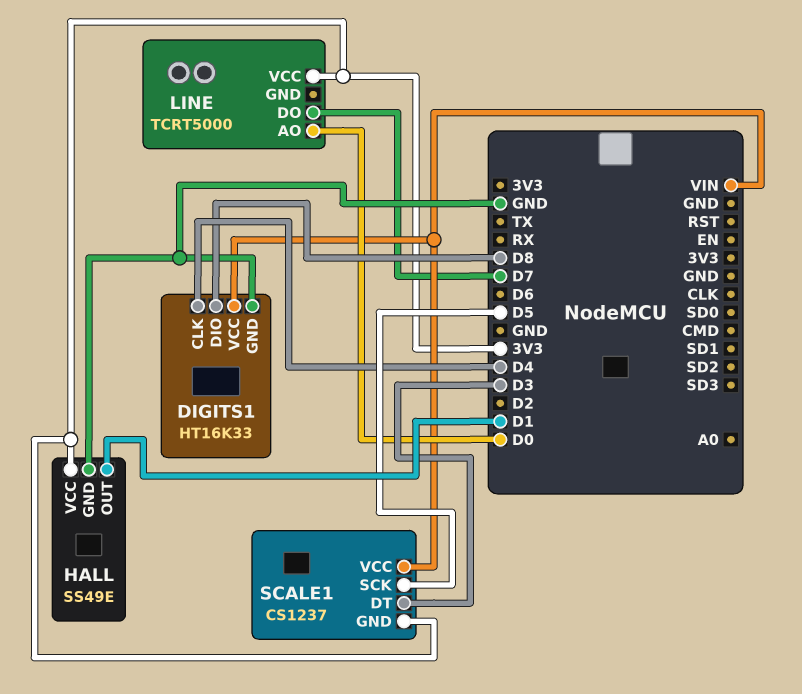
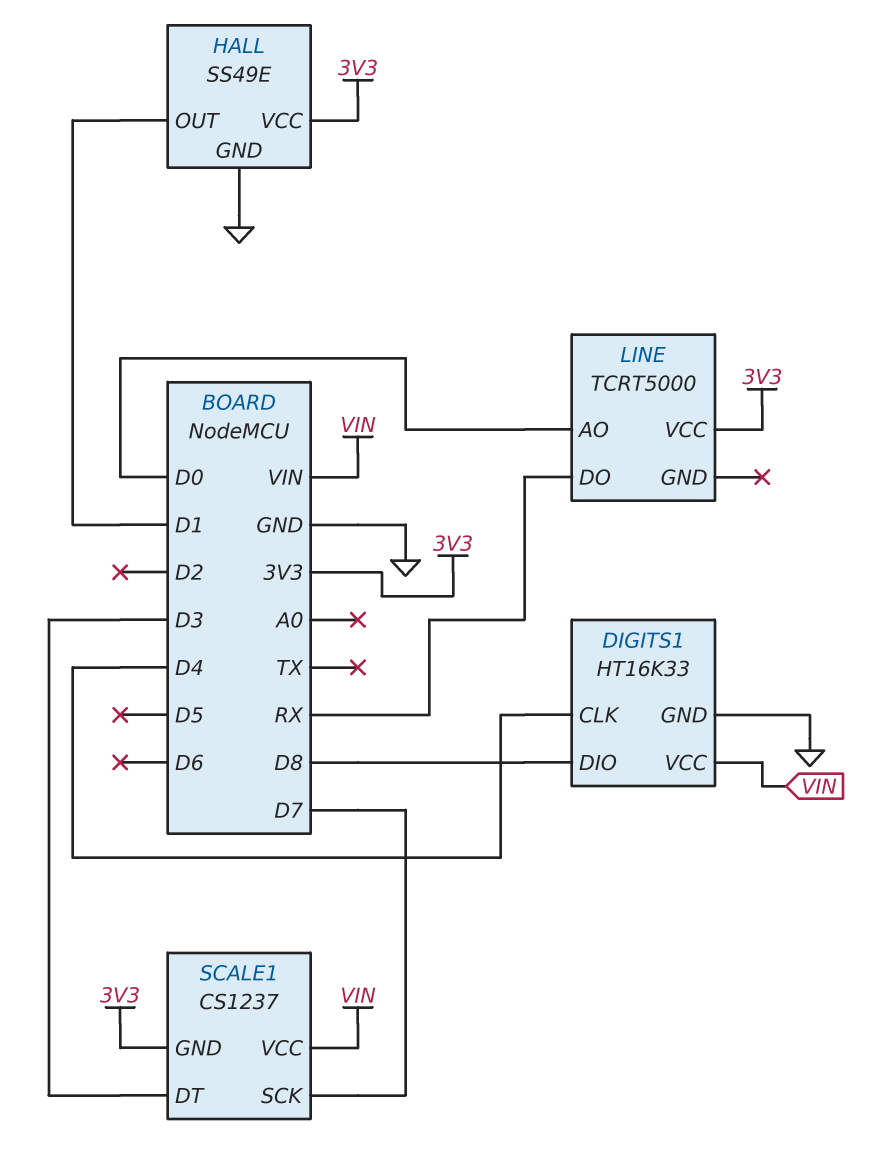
LINE pin DO: D7 -> RX
SCALE1 pin SCK: D5 -> D7

